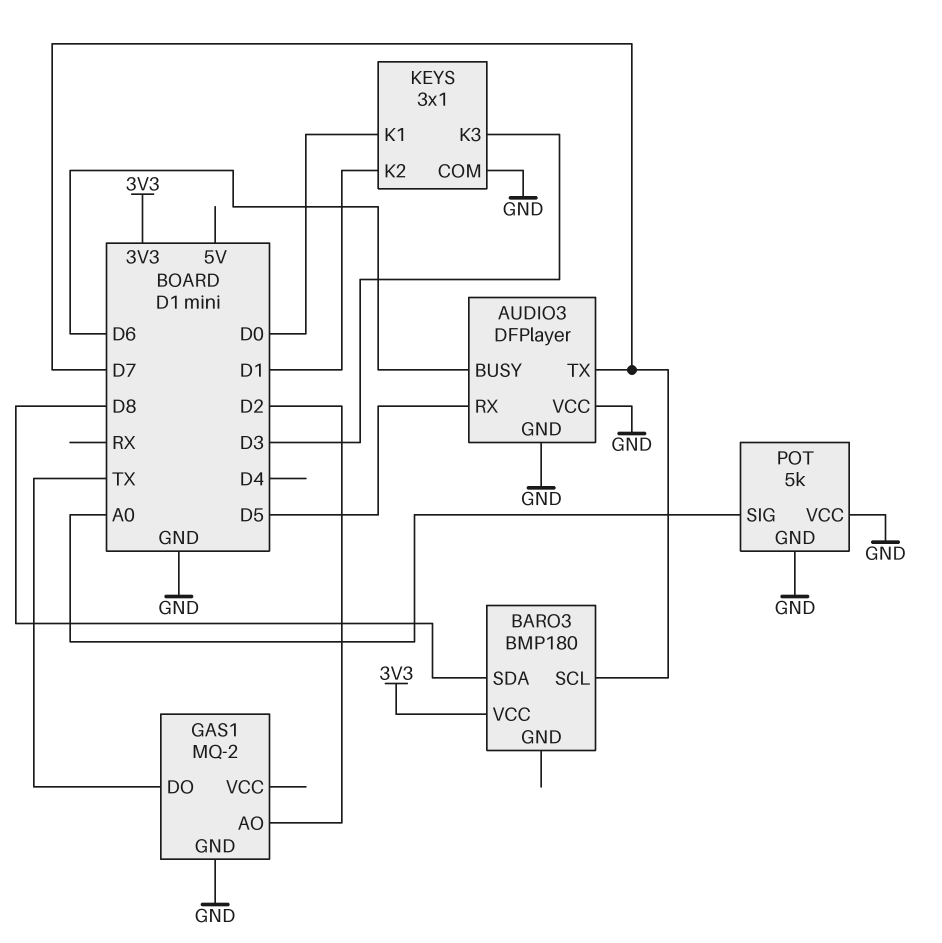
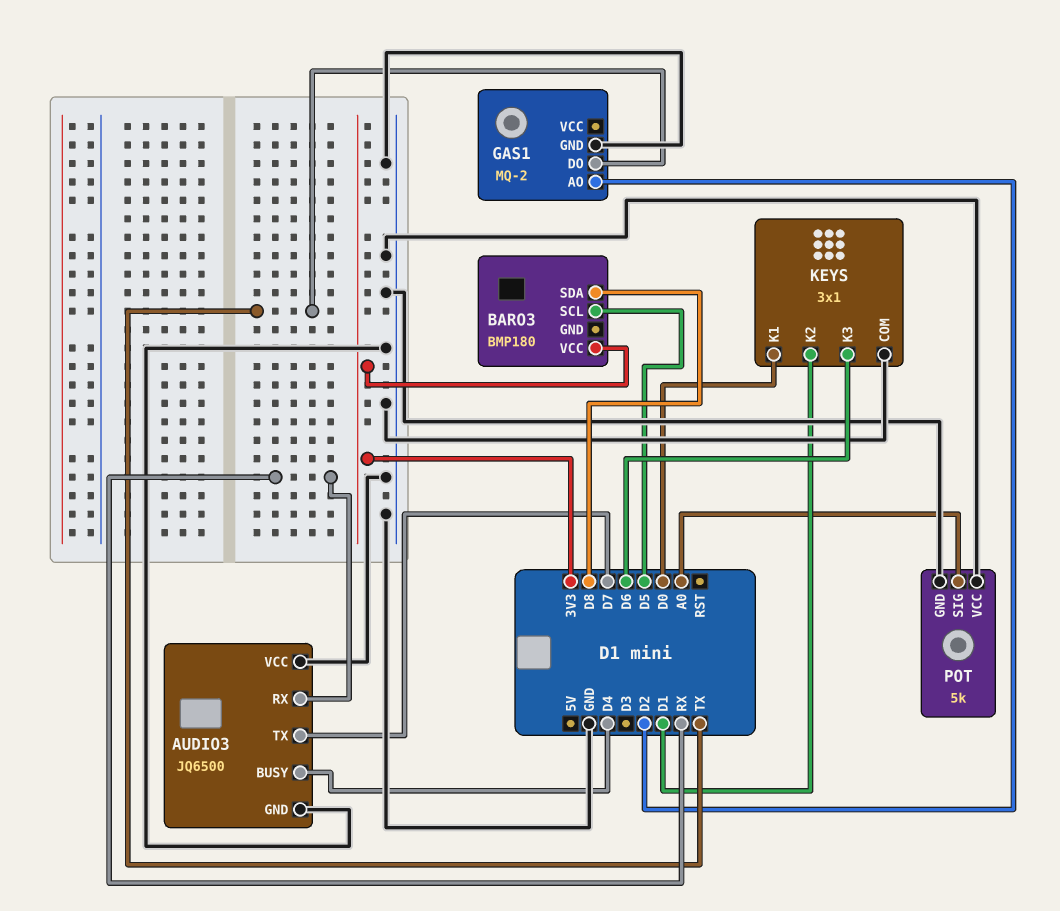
AUDIO3: DFPlayer -> JQ6500
AUDIO3 pin BUSY: D6 -> D4
AUDIO3 pin RX: D5 -> RX
BARO3 pin SCL: D7 -> D5
KEYS pin K3: D3 -> D6

